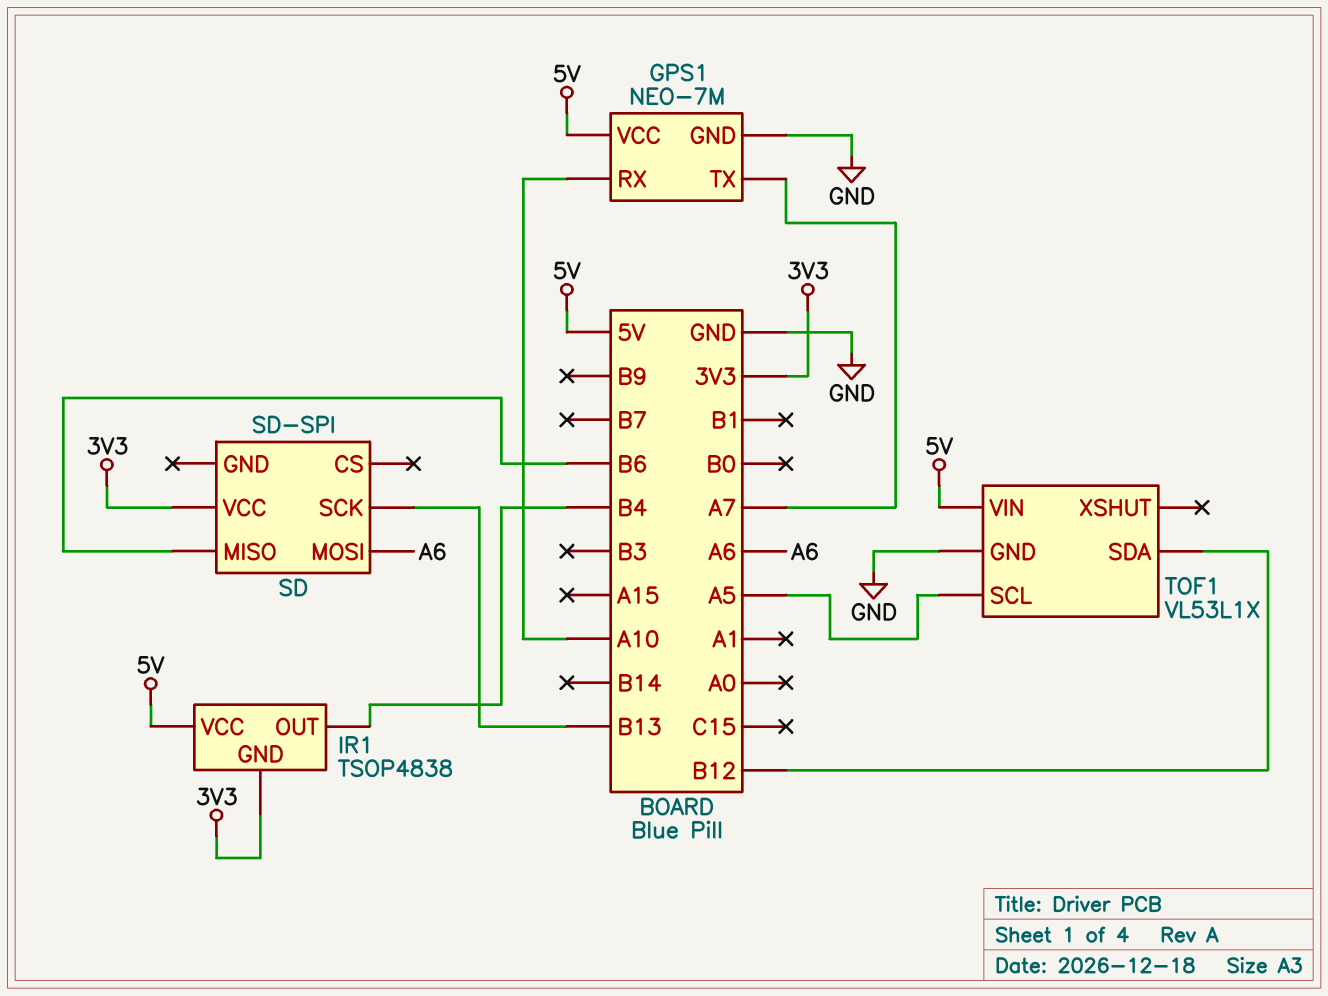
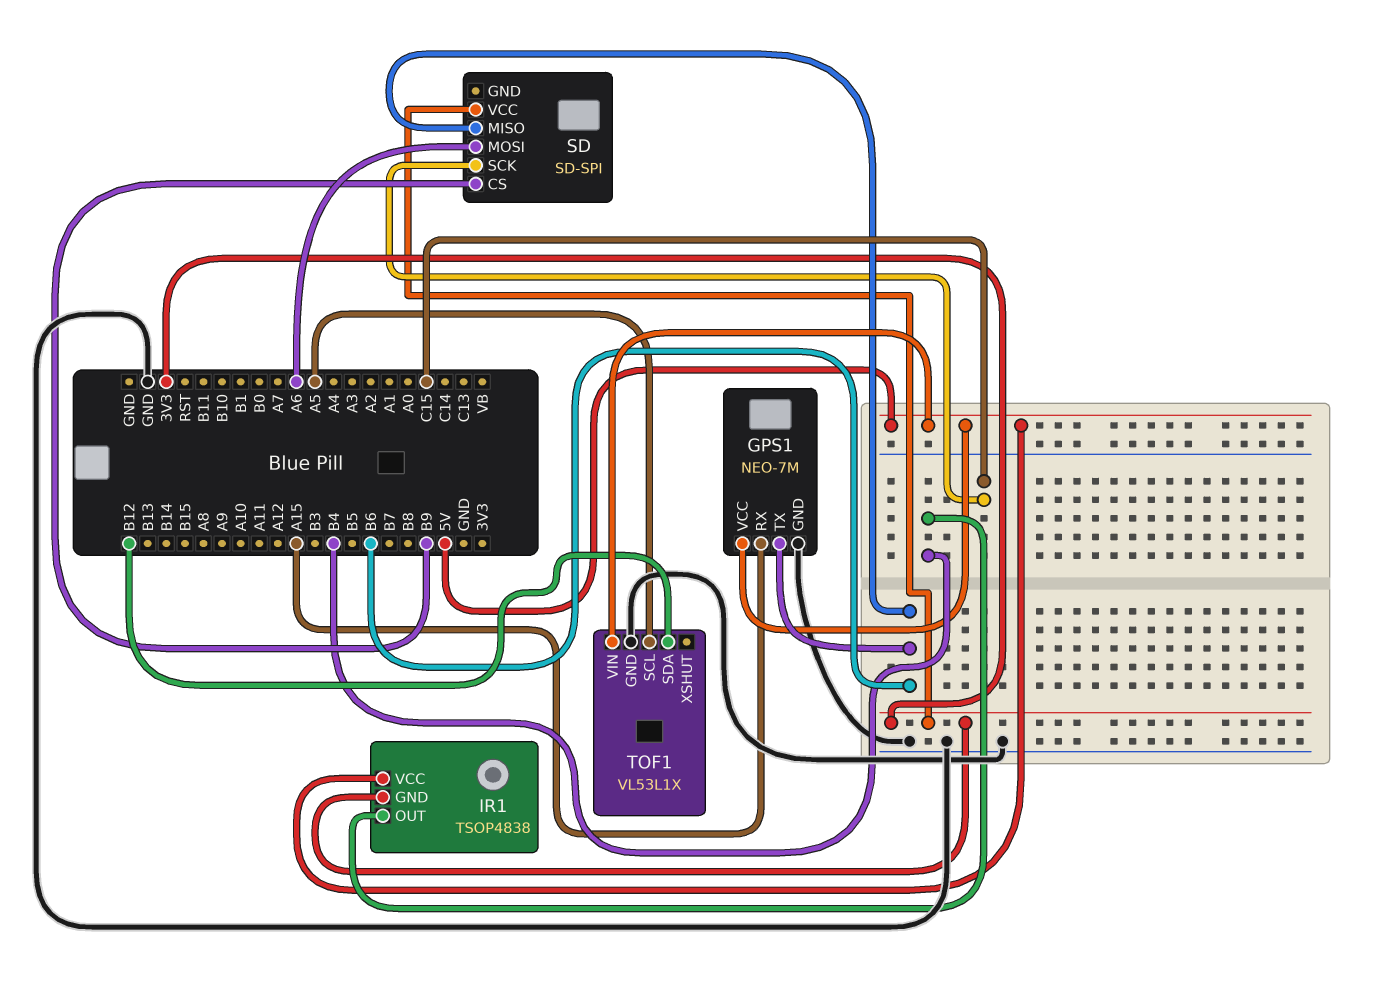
GPS1 pin RX: A10 -> A15
GPS1 pin TX: A7 -> B6
SD pin CS: none -> B9
SD pin SCK: B13 -> C15

